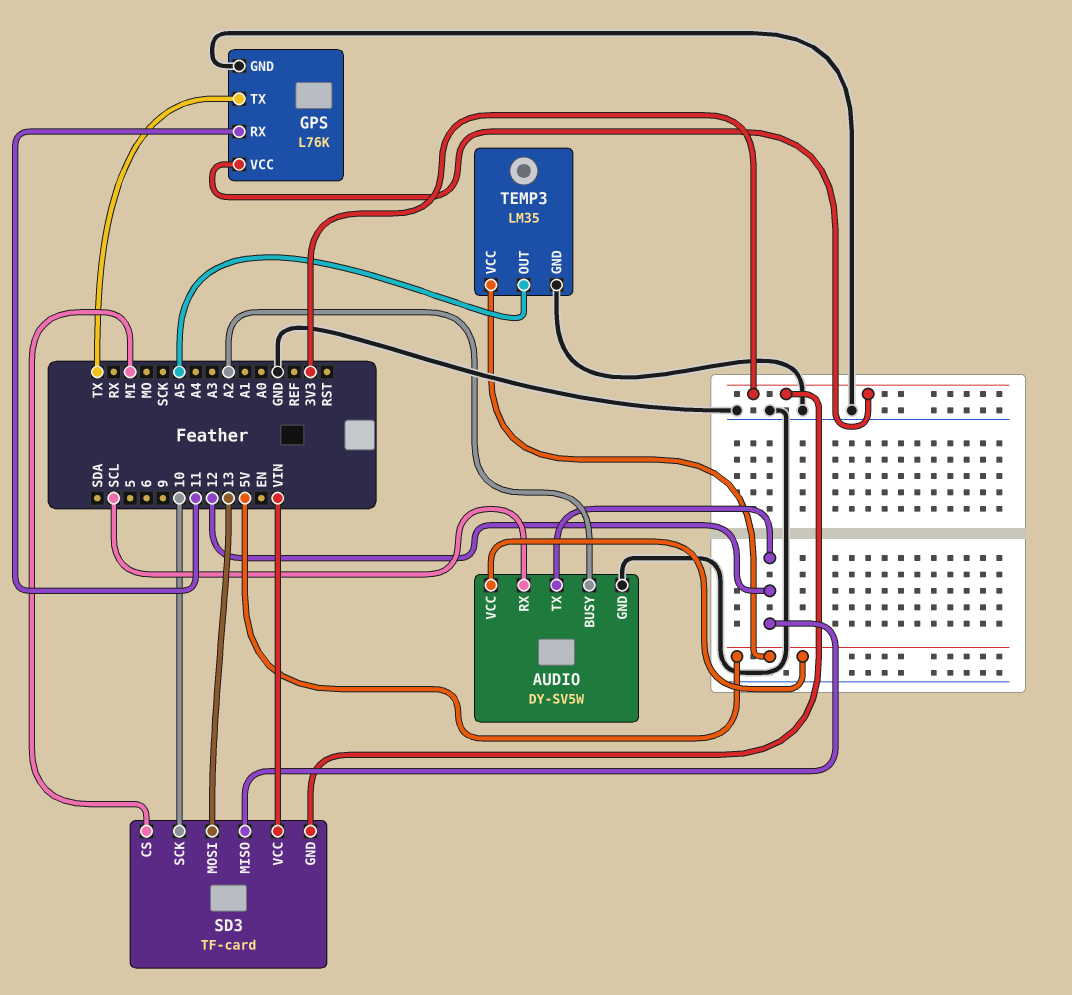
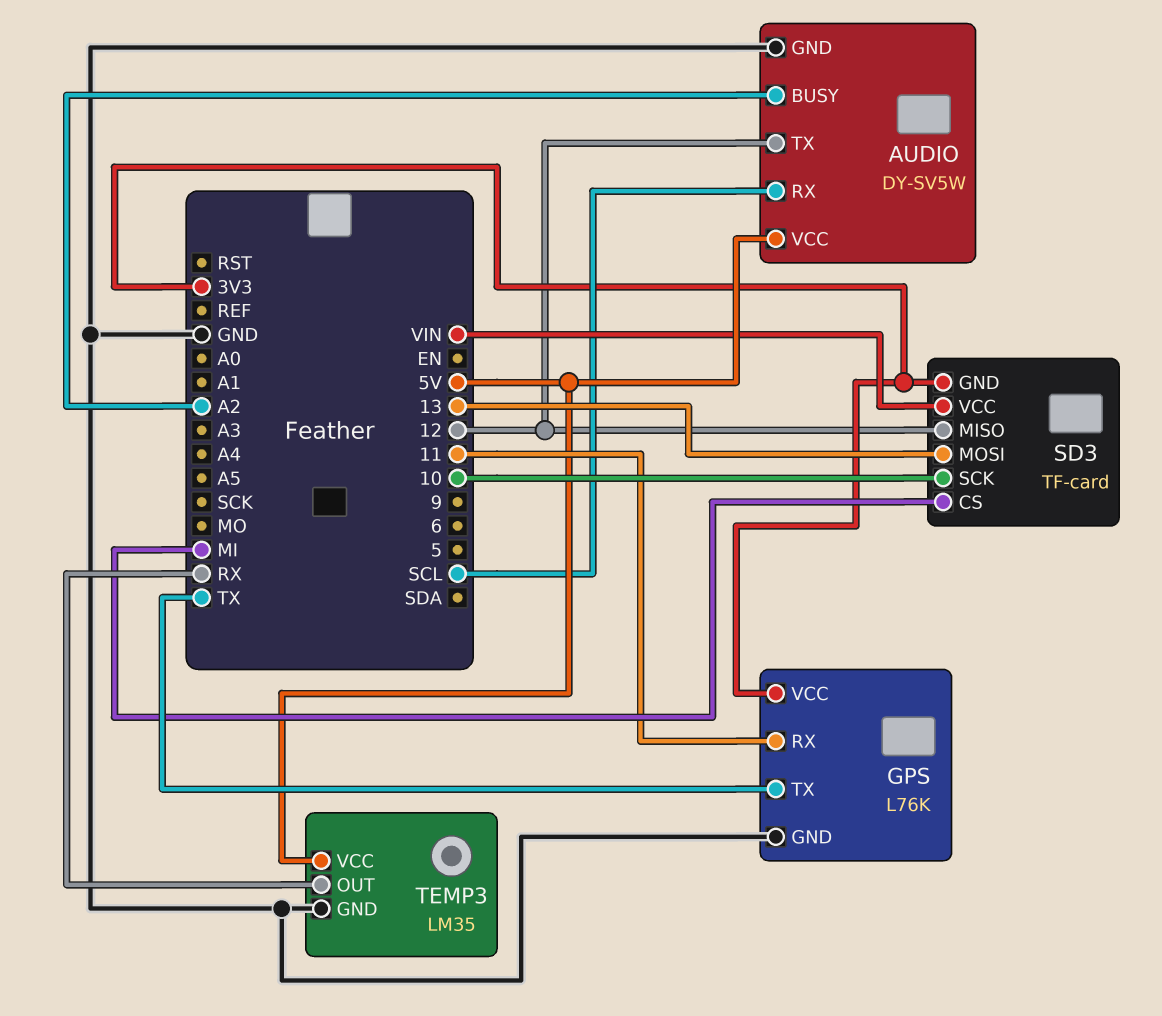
TEMP3 pin OUT: A5 -> RX

